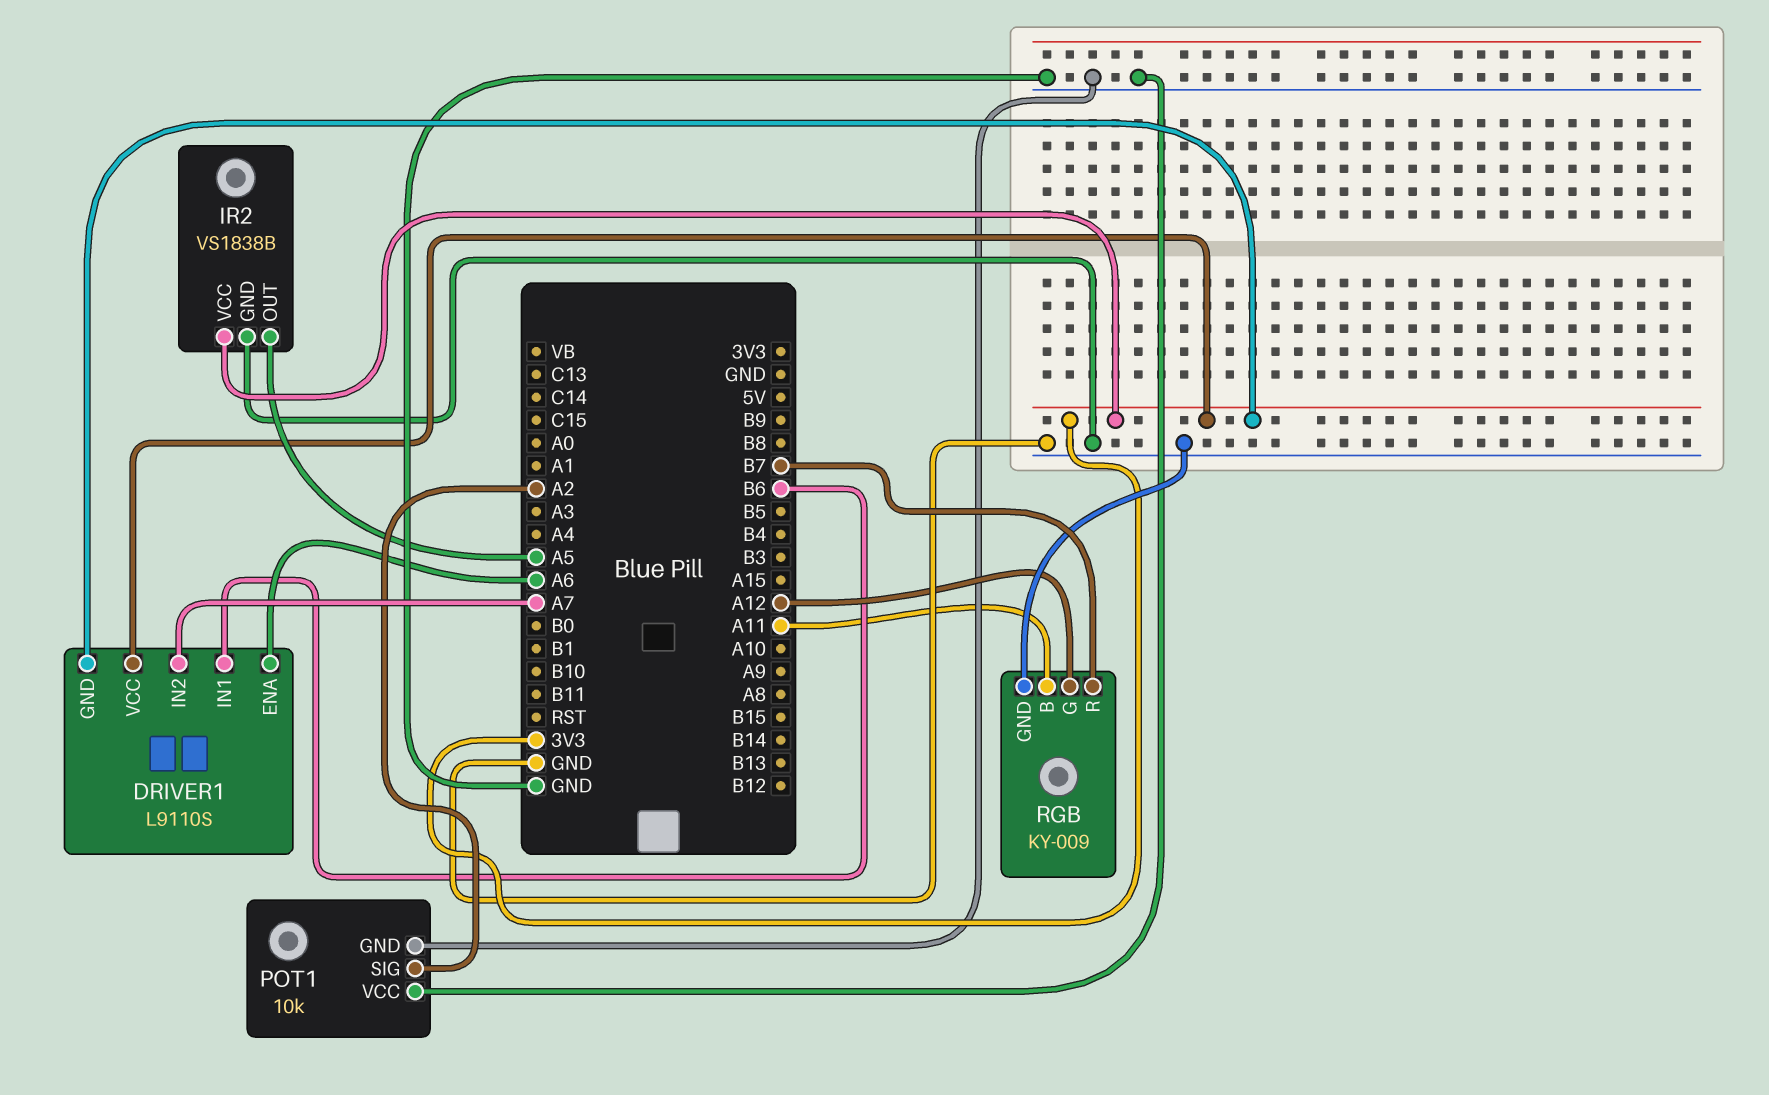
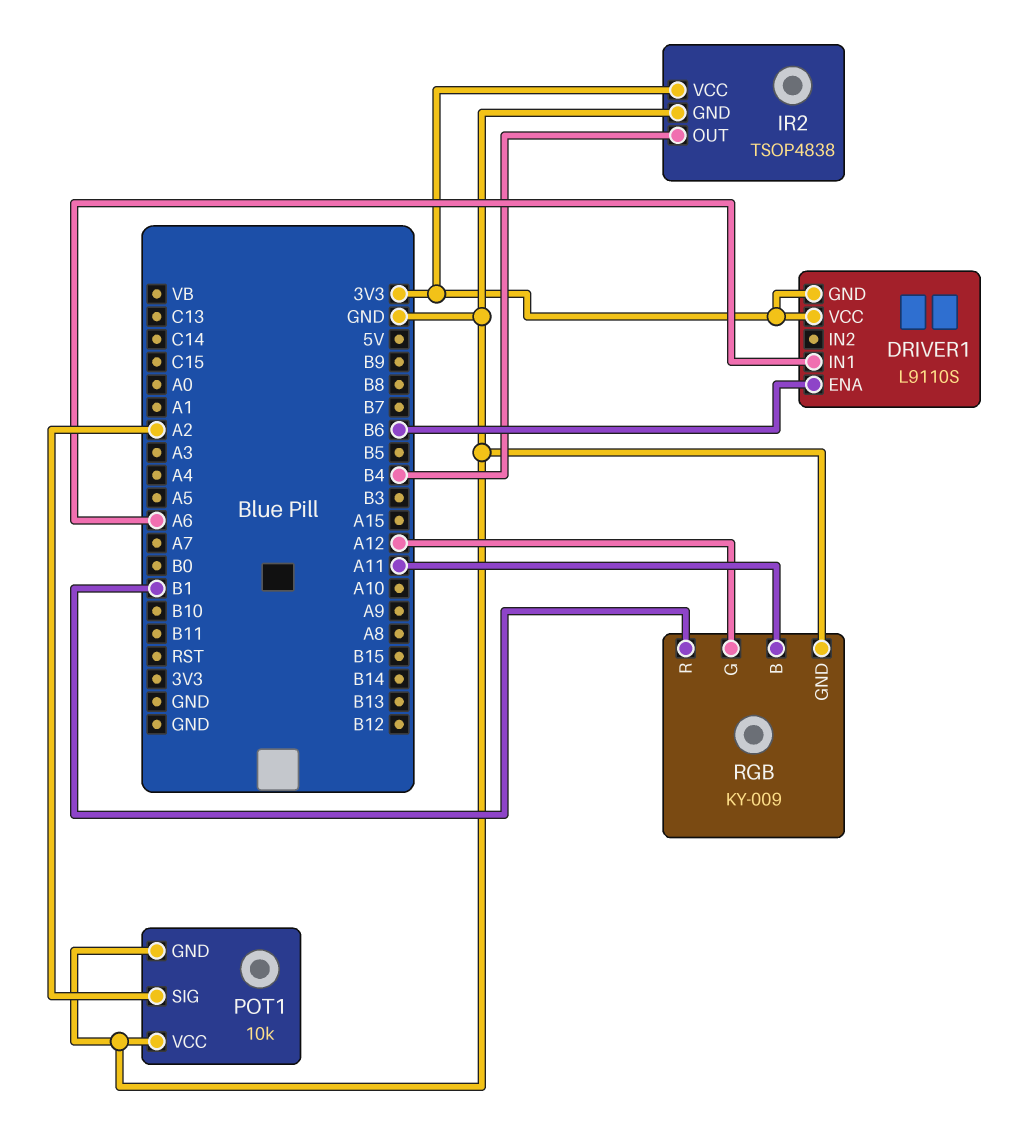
DRIVER1 pin ENA: A6 -> B6
DRIVER1 pin IN1: B6 -> A6
DRIVER1 pin IN2: A7 -> none
IR2: VS1838B -> TSOP4838
IR2 pin OUT: A5 -> B4
RGB pin R: B7 -> B1

